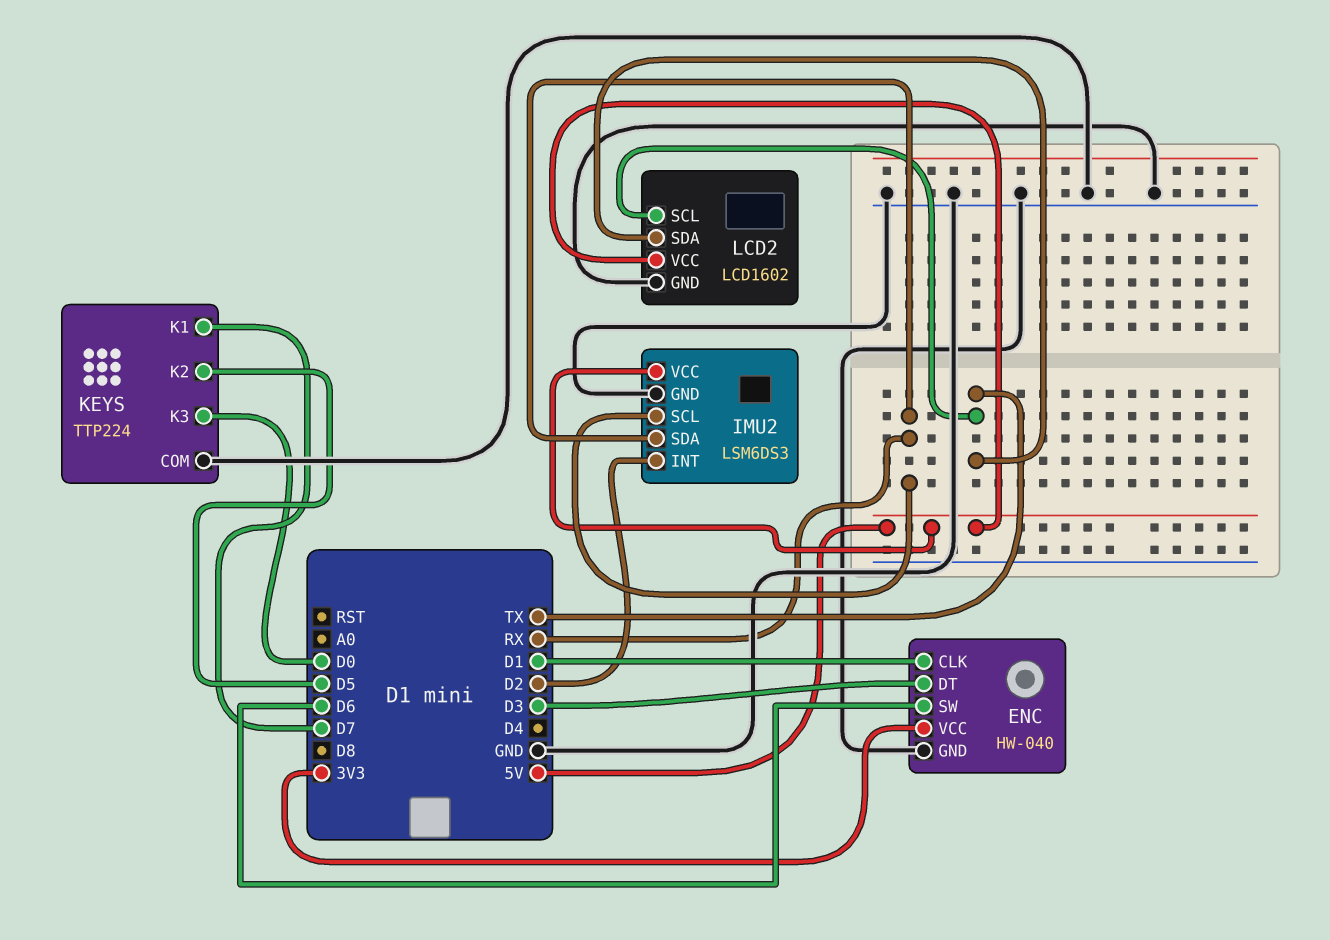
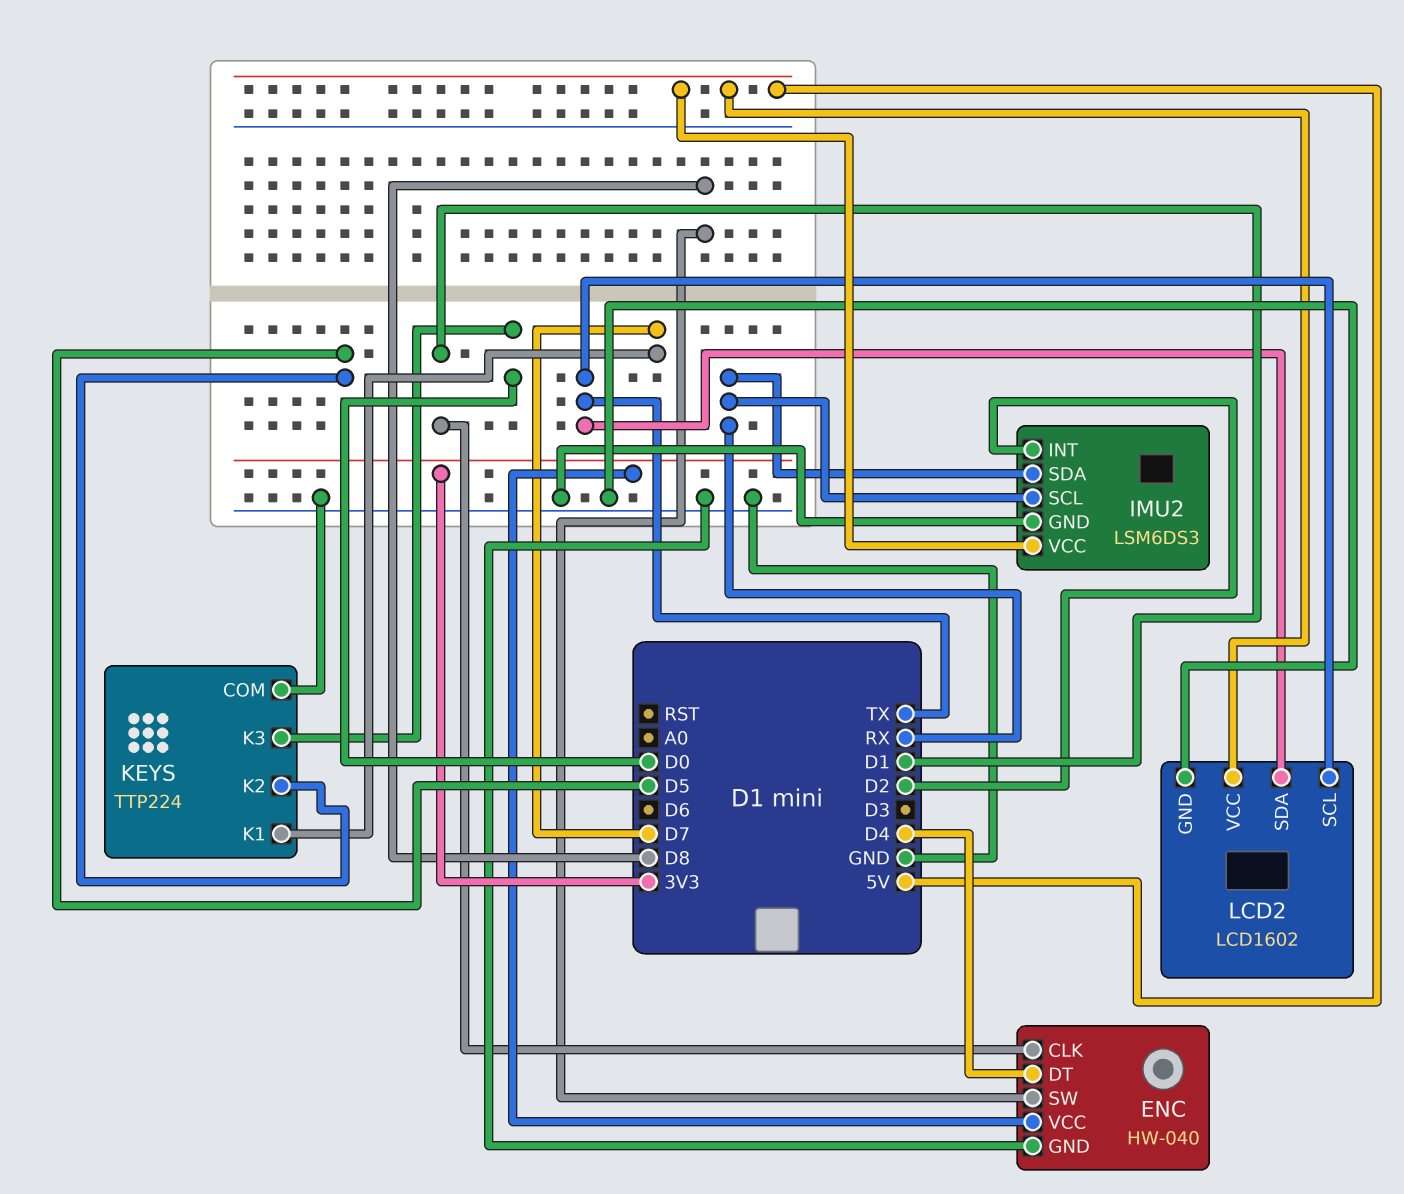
ENC pin DT: D3 -> D4
ENC pin SW: D6 -> D8

